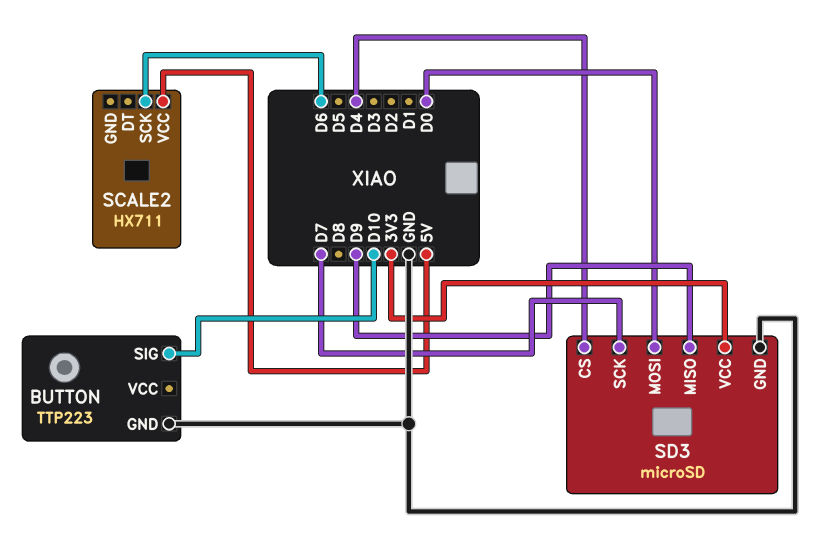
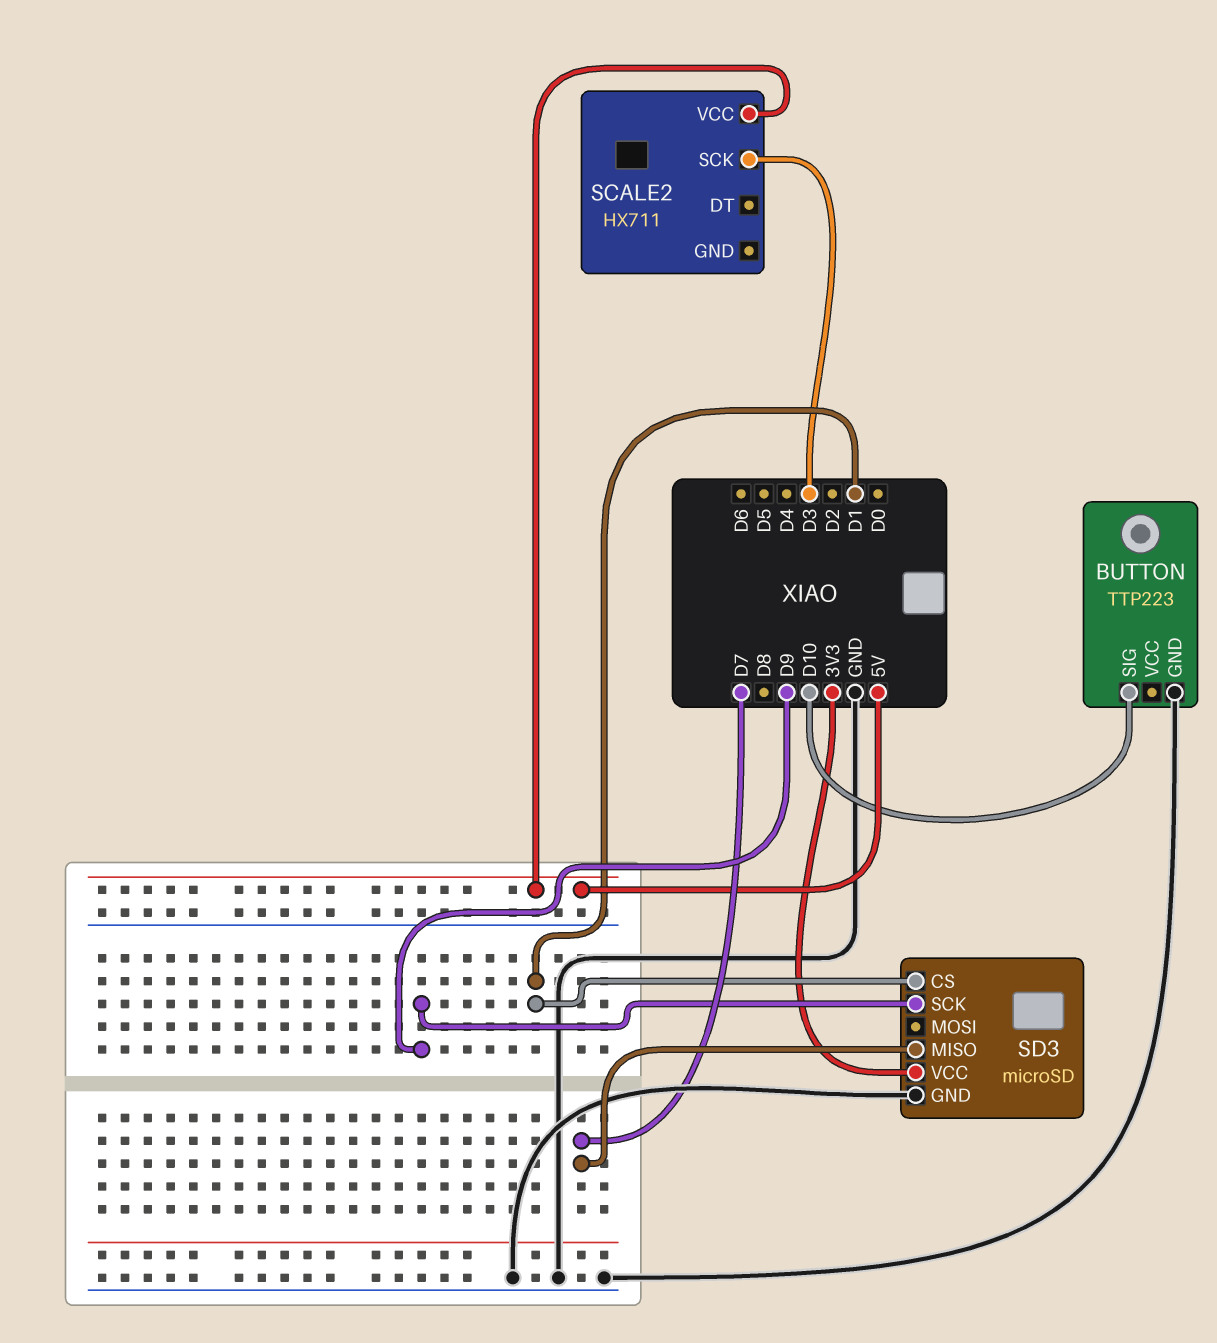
SCALE2 pin SCK: D6 -> D3
SD3 pin CS: D4 -> D1
SD3 pin MISO: D9 -> D7
SD3 pin MOSI: D0 -> none
SD3 pin SCK: D7 -> D9

